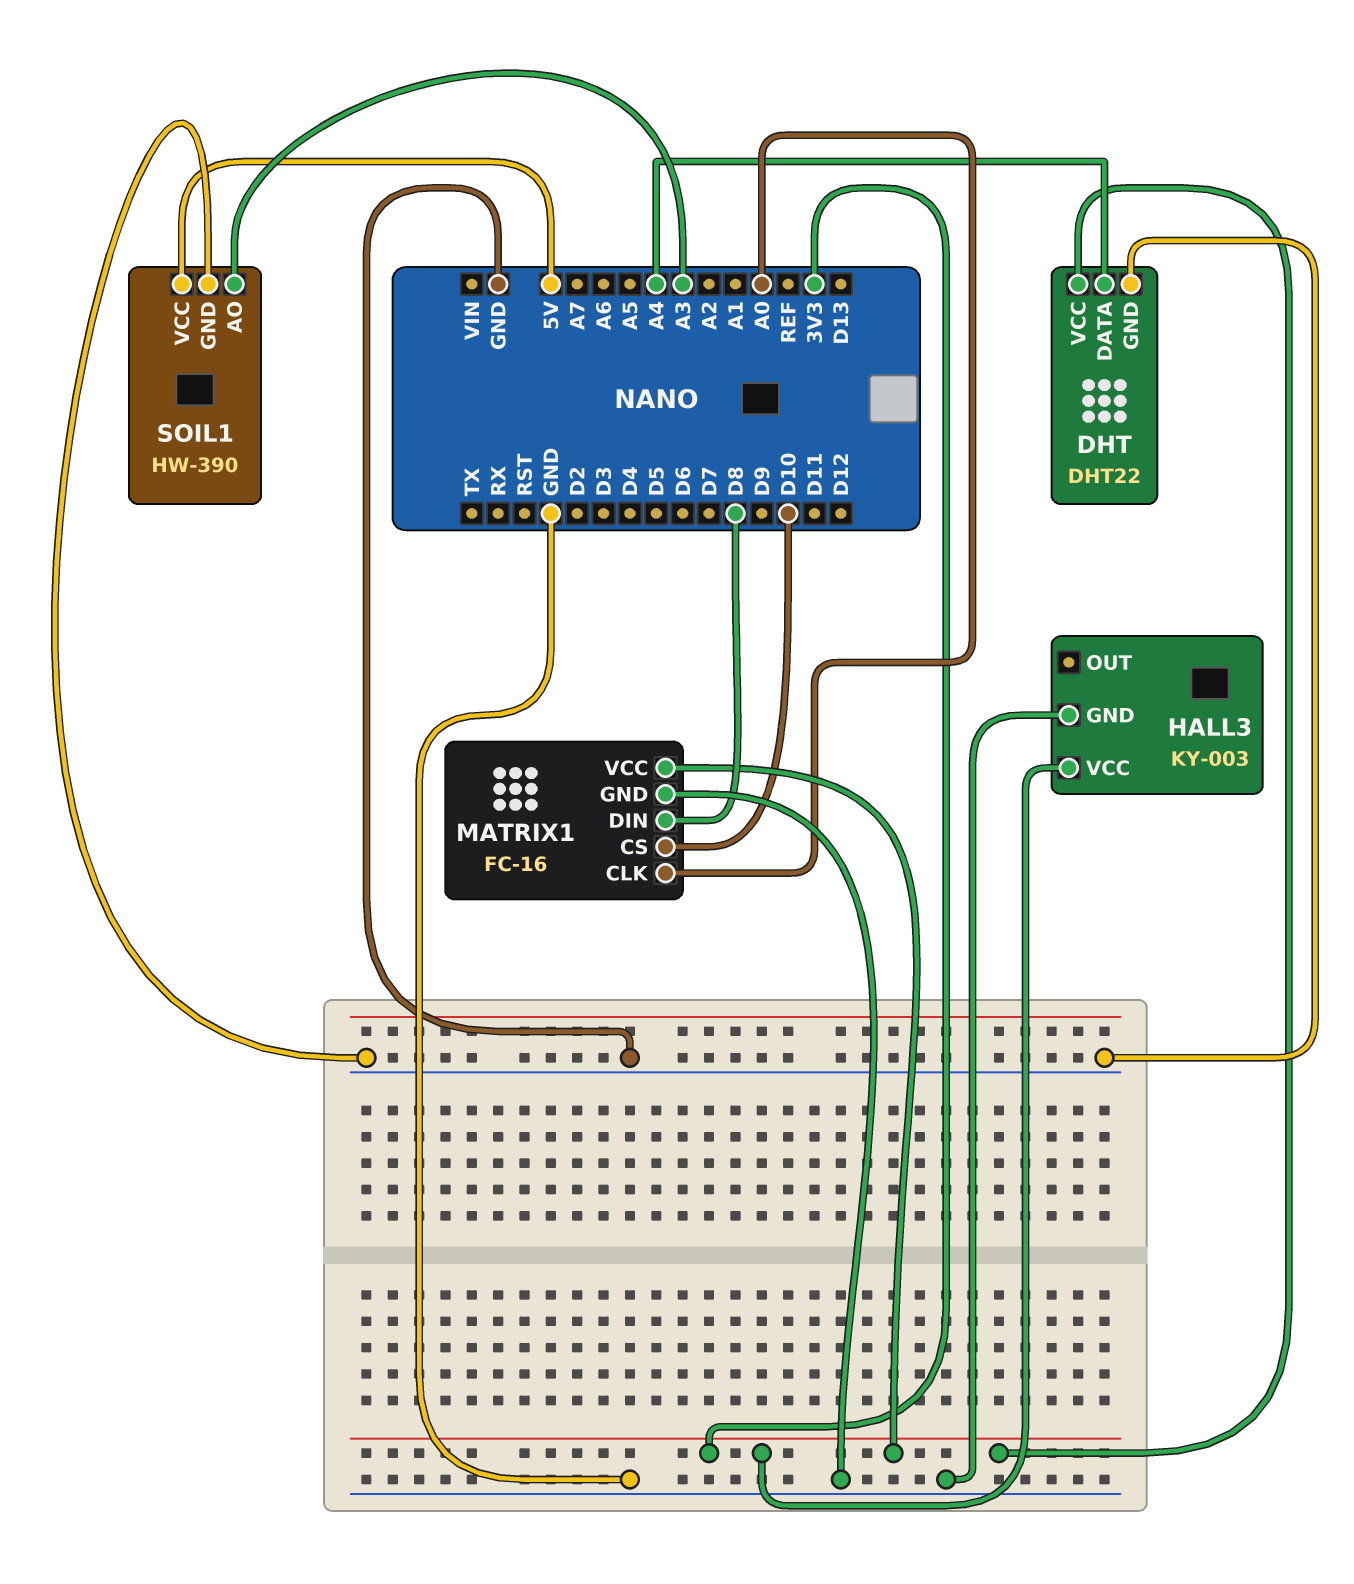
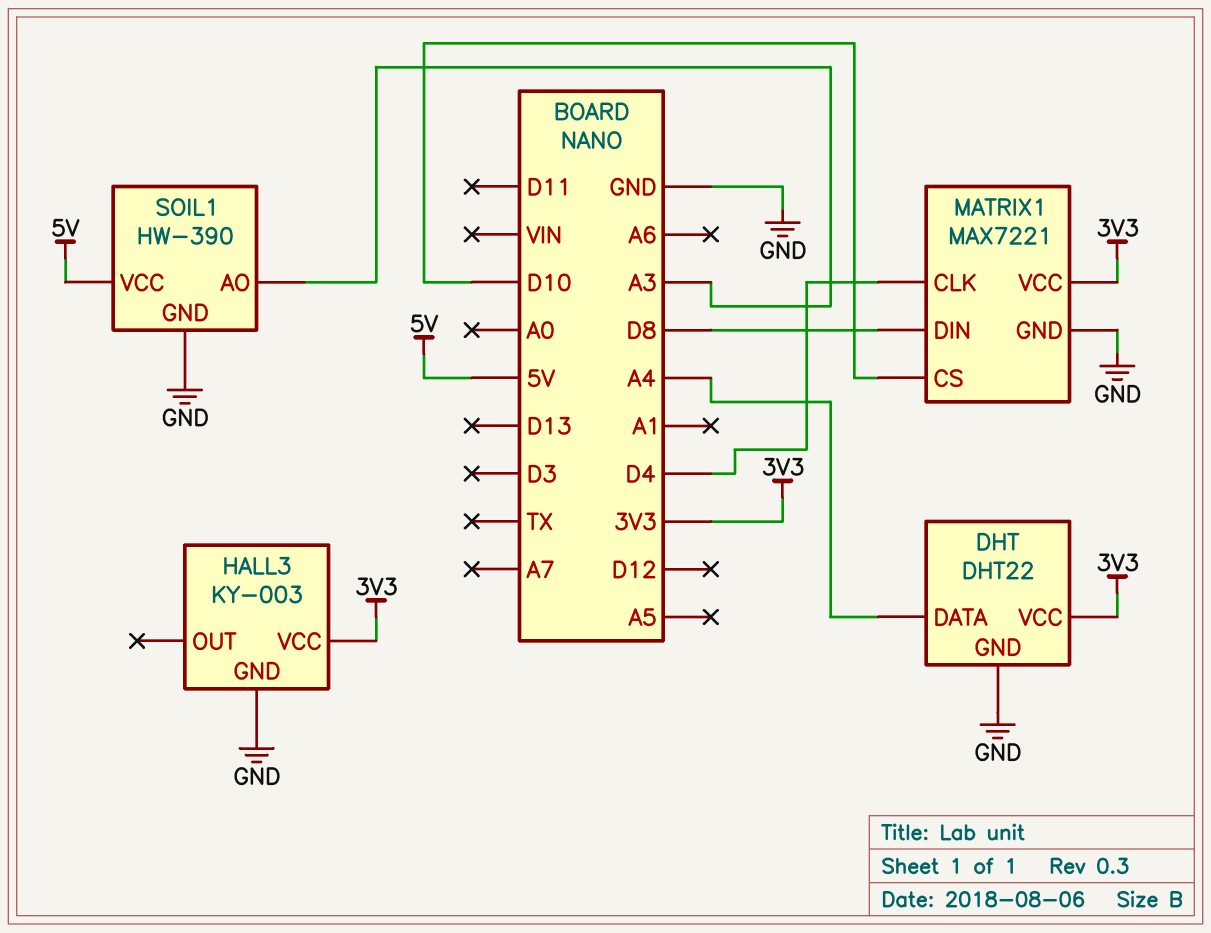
MATRIX1: FC-16 -> MAX7221
MATRIX1 pin CLK: A0 -> D4

